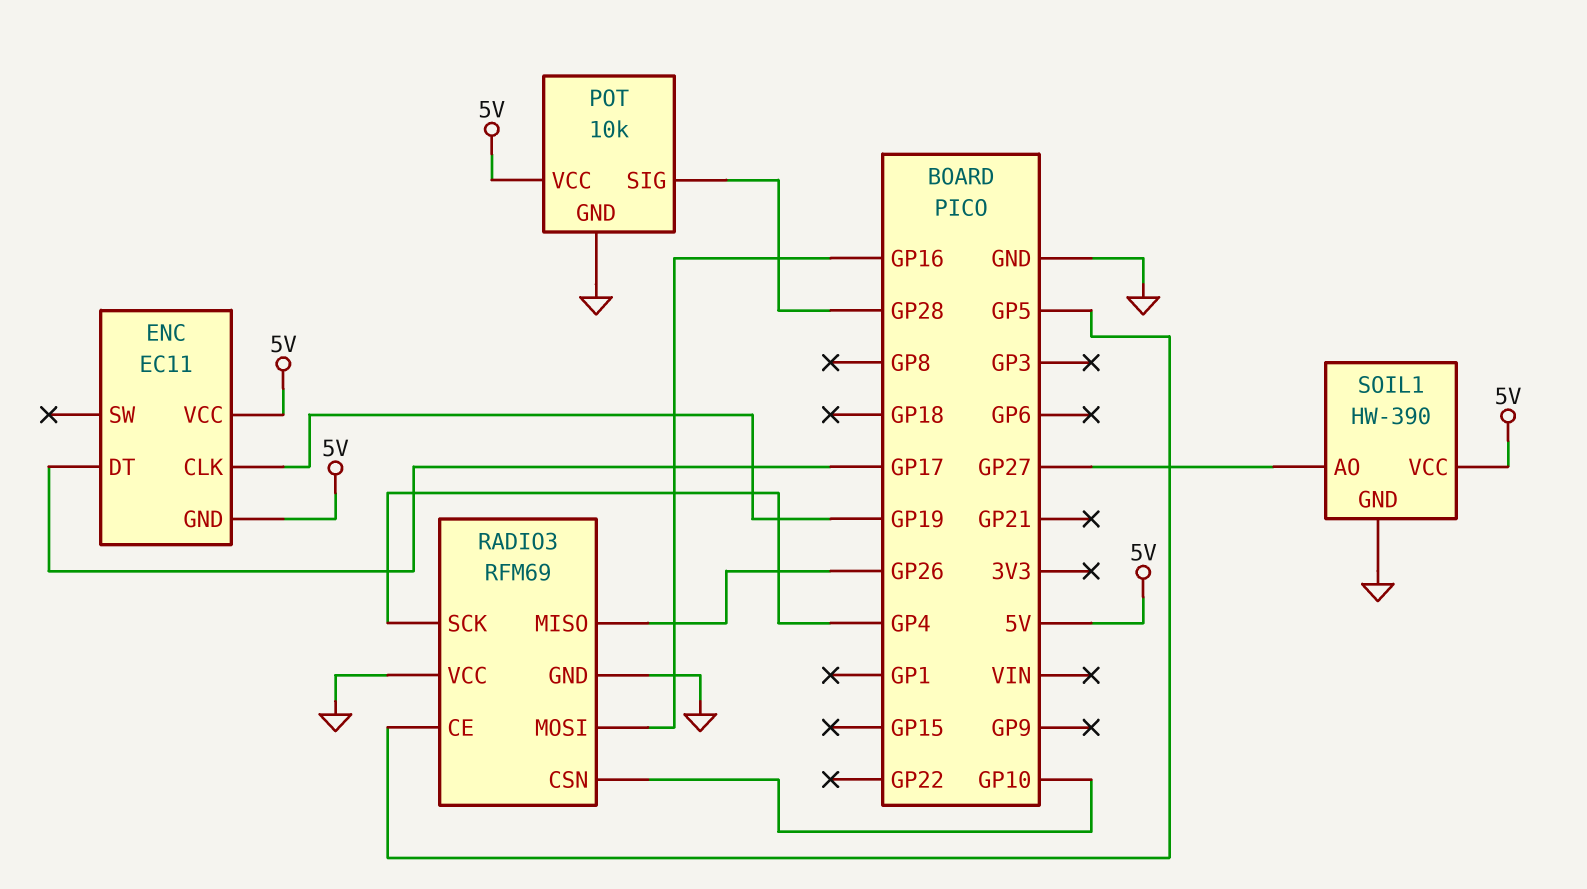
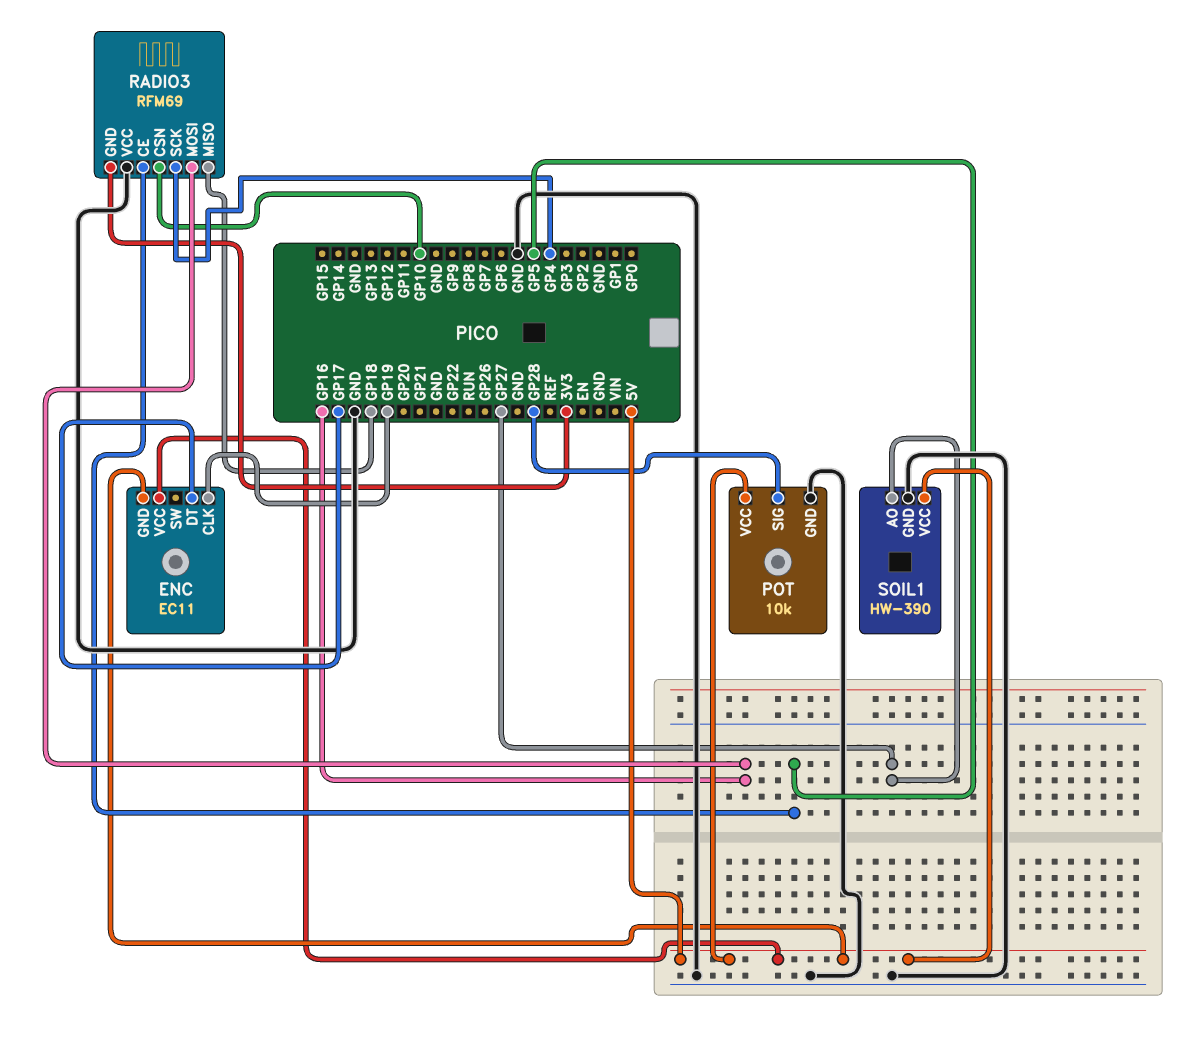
RADIO3 pin GND: GND -> 3V3
RADIO3 pin MISO: GP26 -> GP18

